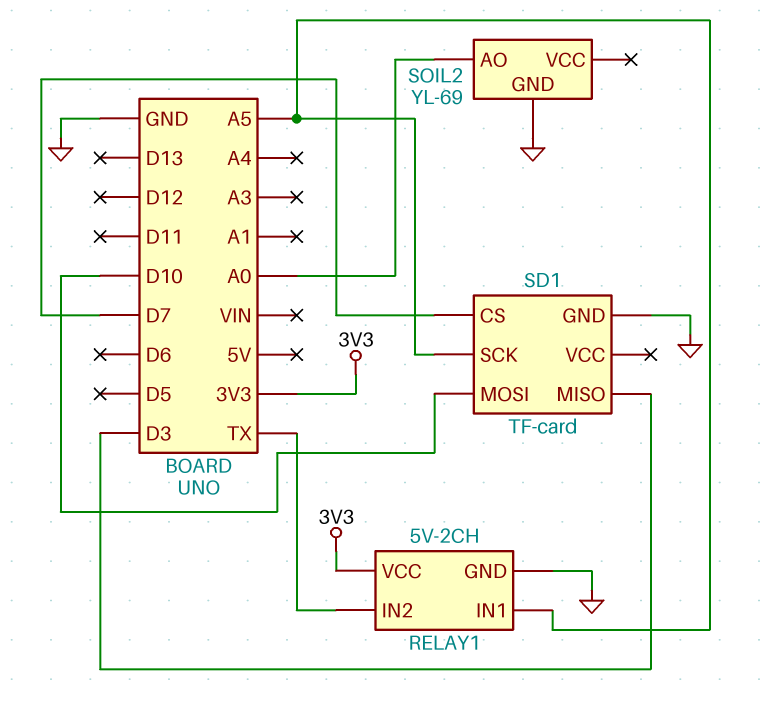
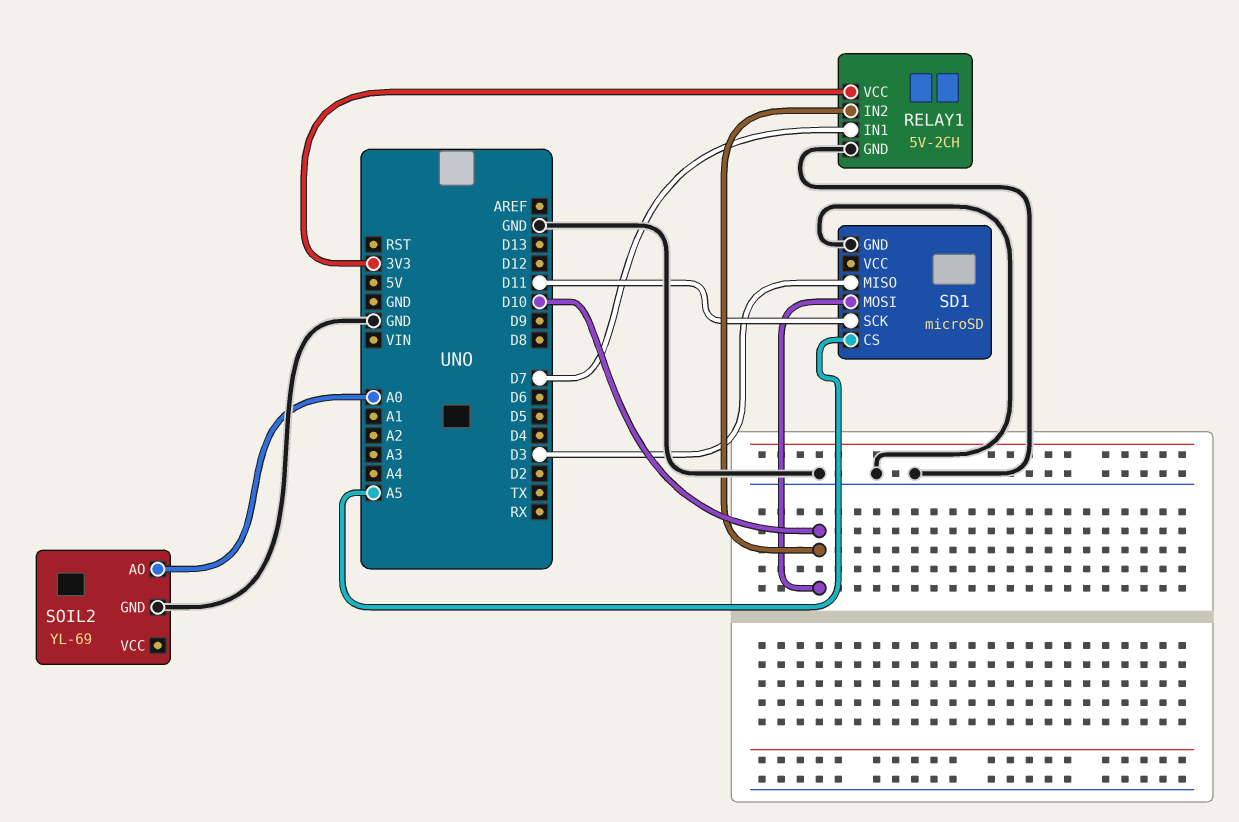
RELAY1 pin IN1: A5 -> D7
RELAY1 pin IN2: TX -> D10
SD1: TF-card -> microSD
SD1 pin CS: D7 -> A5
SD1 pin SCK: A5 -> D11

